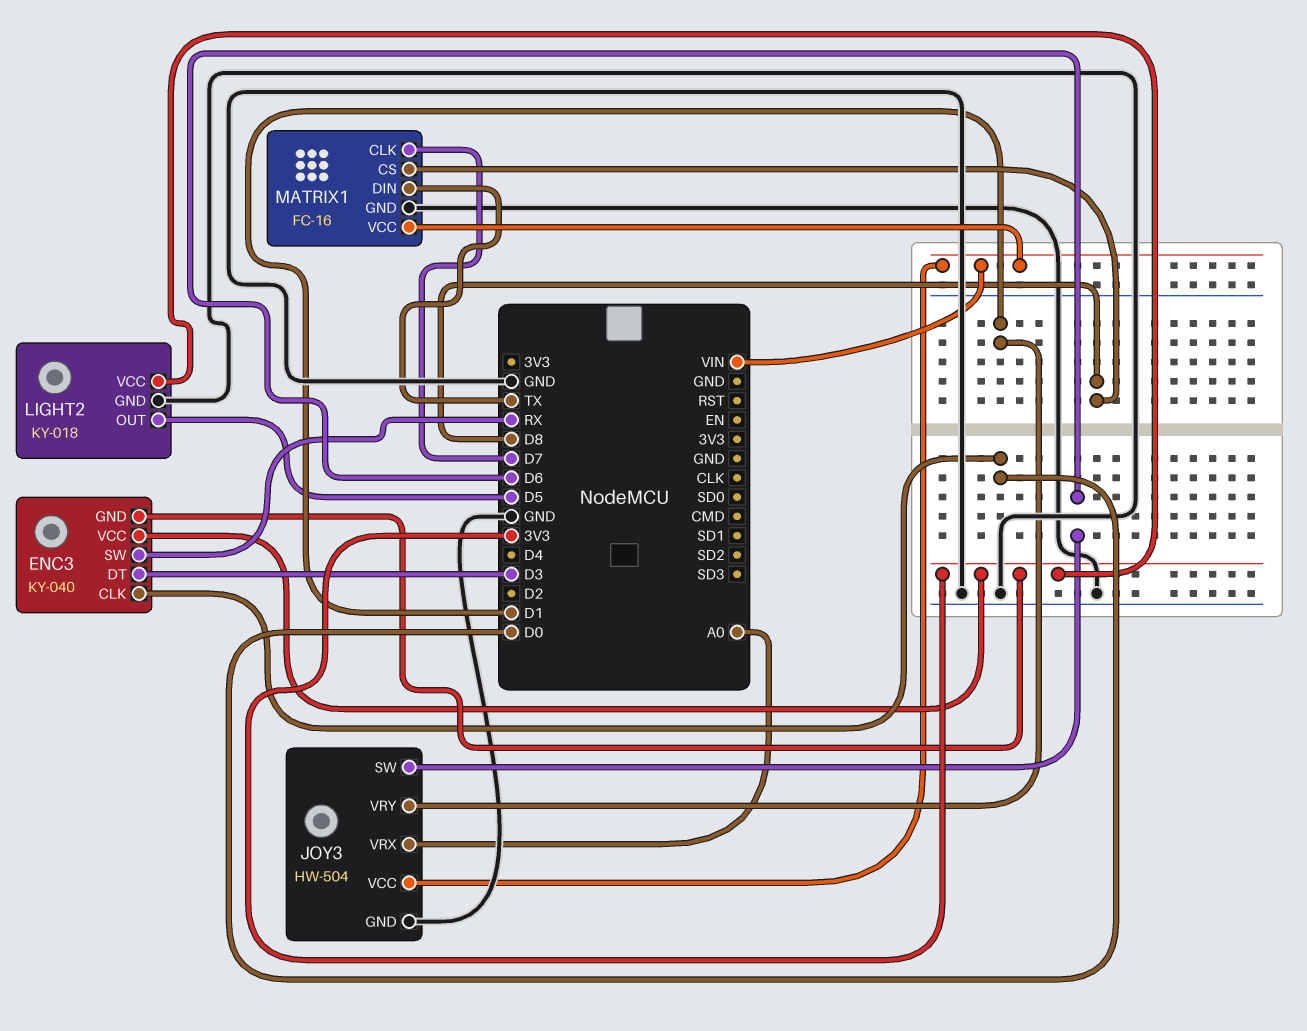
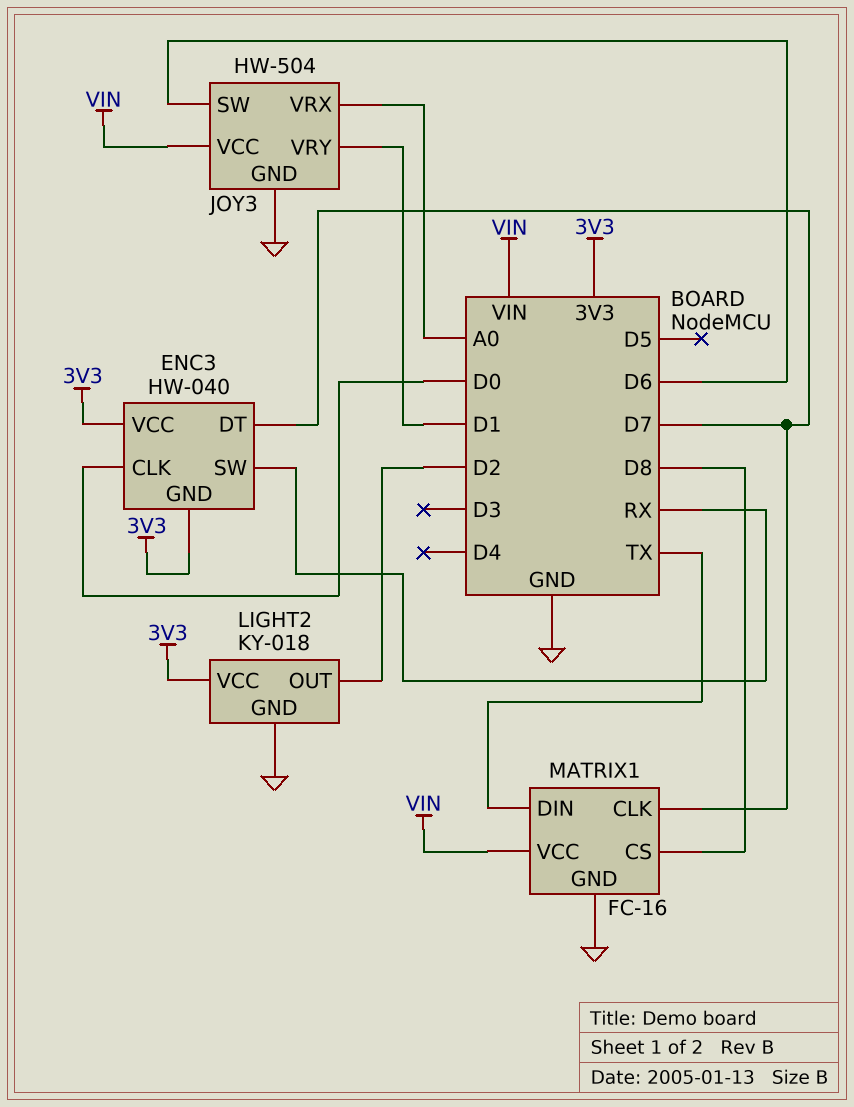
ENC3: KY-040 -> HW-040
ENC3 pin DT: D3 -> D7
LIGHT2 pin OUT: D5 -> D2

